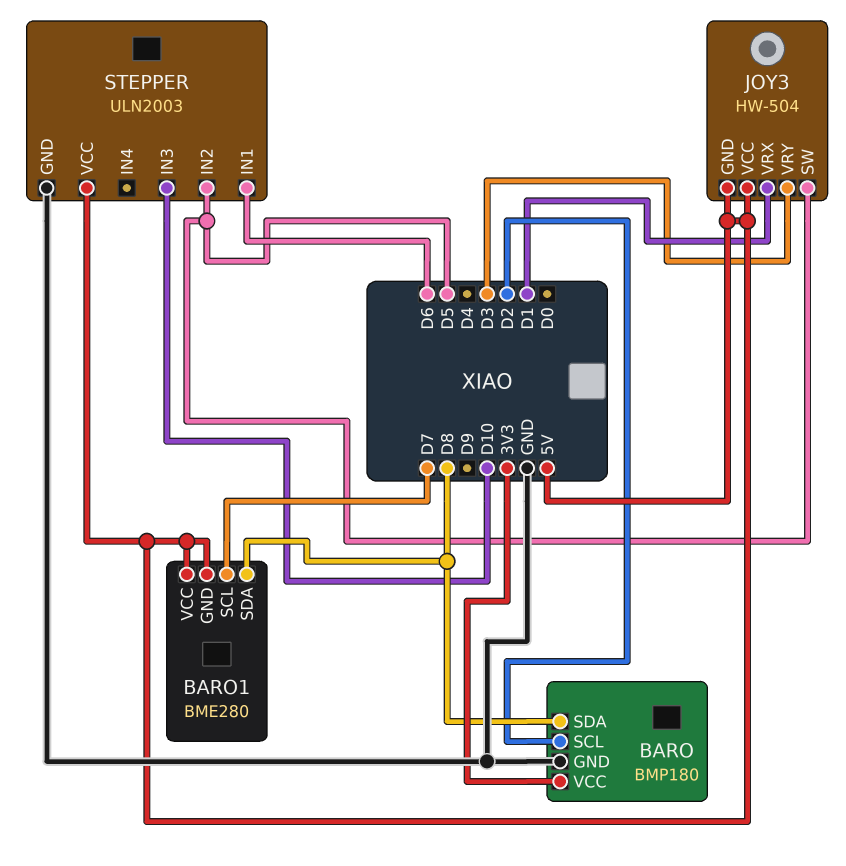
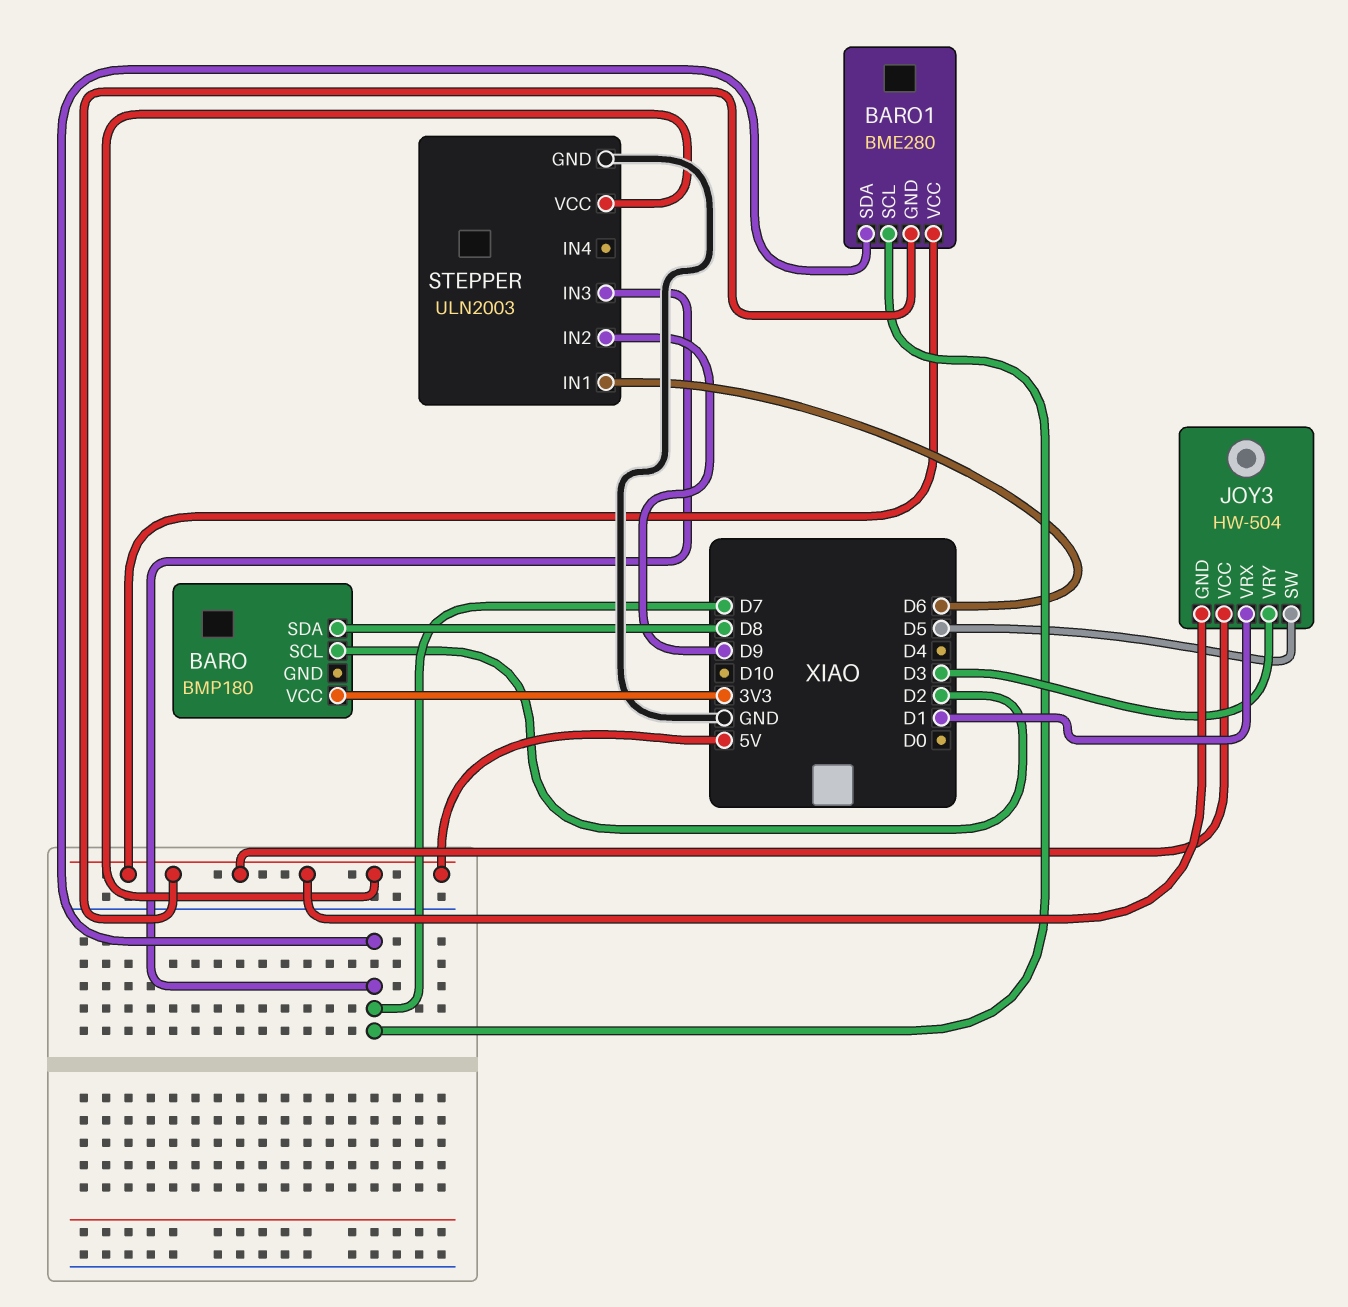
BARO pin GND: GND -> none
BARO1 pin SDA: D8 -> D7
STEPPER pin IN2: D5 -> D9
STEPPER pin IN3: D10 -> D7

